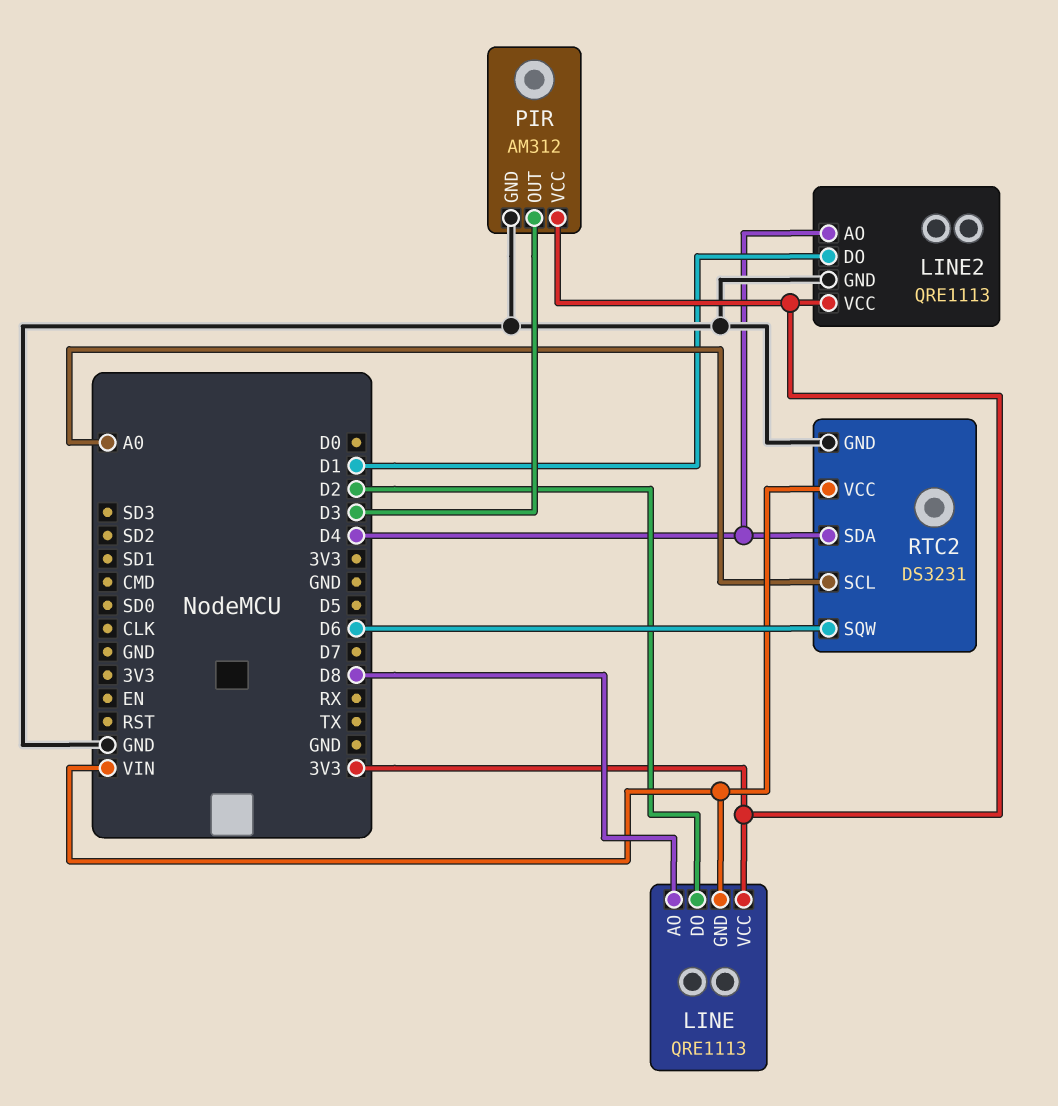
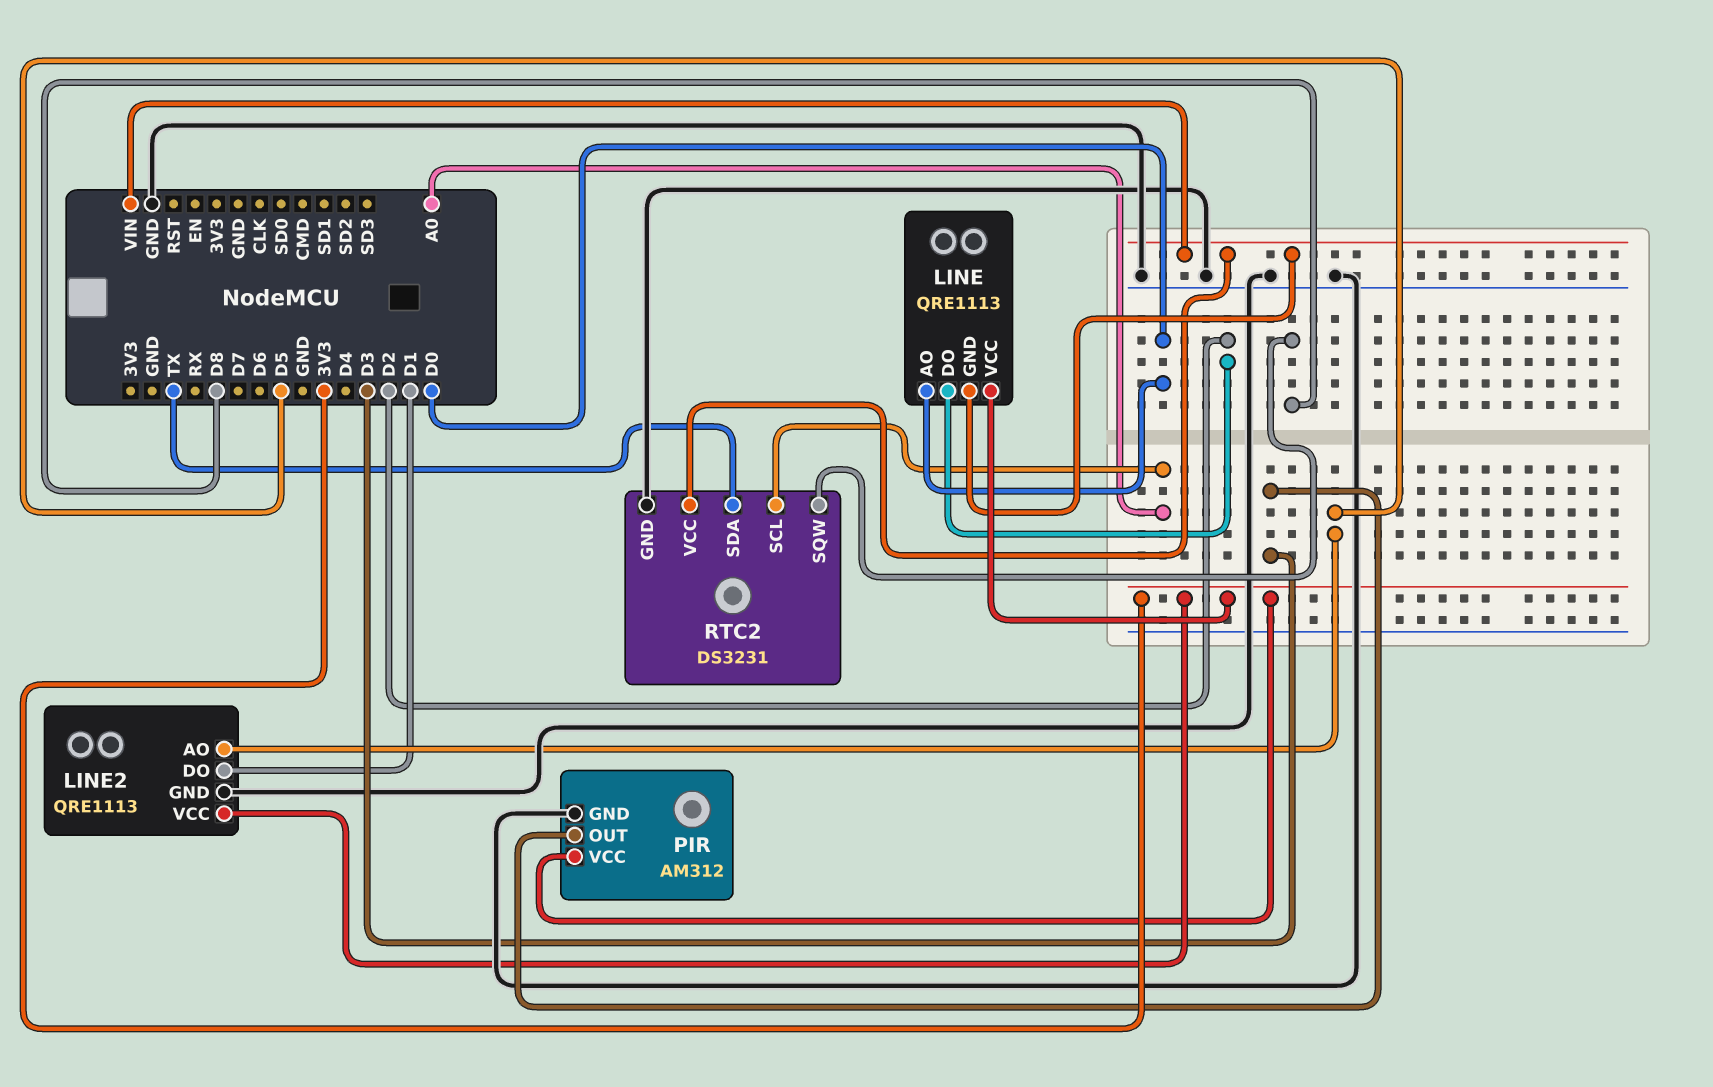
LINE pin AO: D8 -> D0
LINE2 pin AO: D4 -> D5
RTC2 pin SDA: D4 -> TX
RTC2 pin SQW: D6 -> D8

